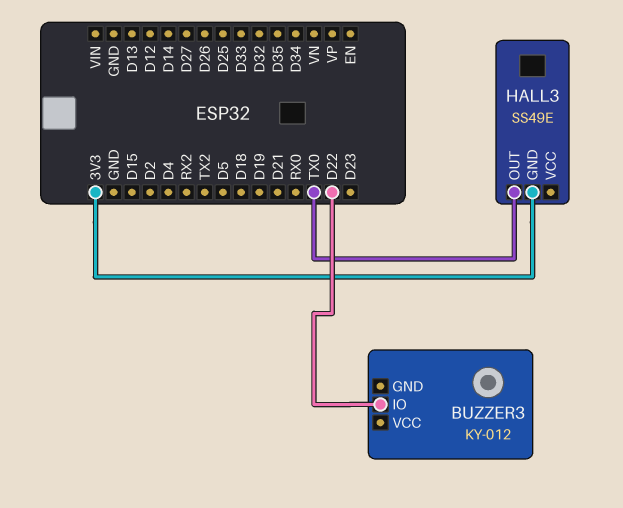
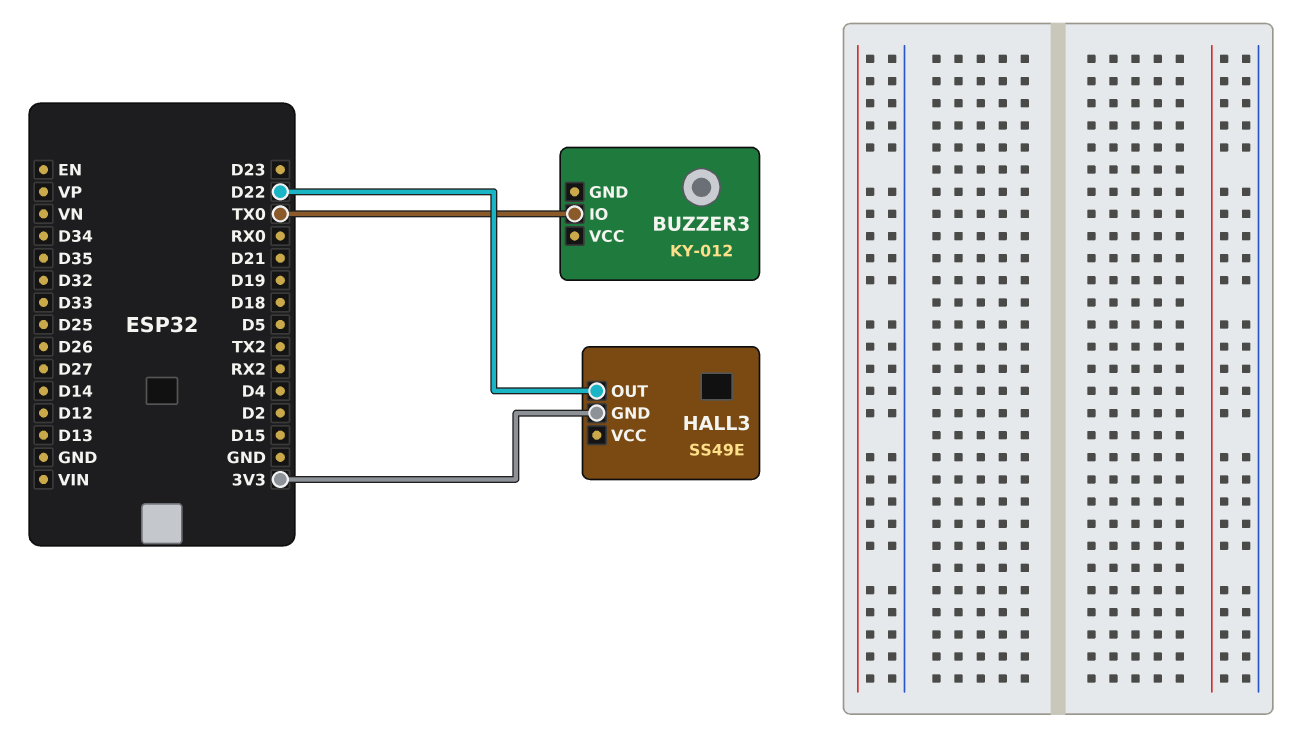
BUZZER3 pin IO: D22 -> TX0
HALL3 pin OUT: TX0 -> D22

